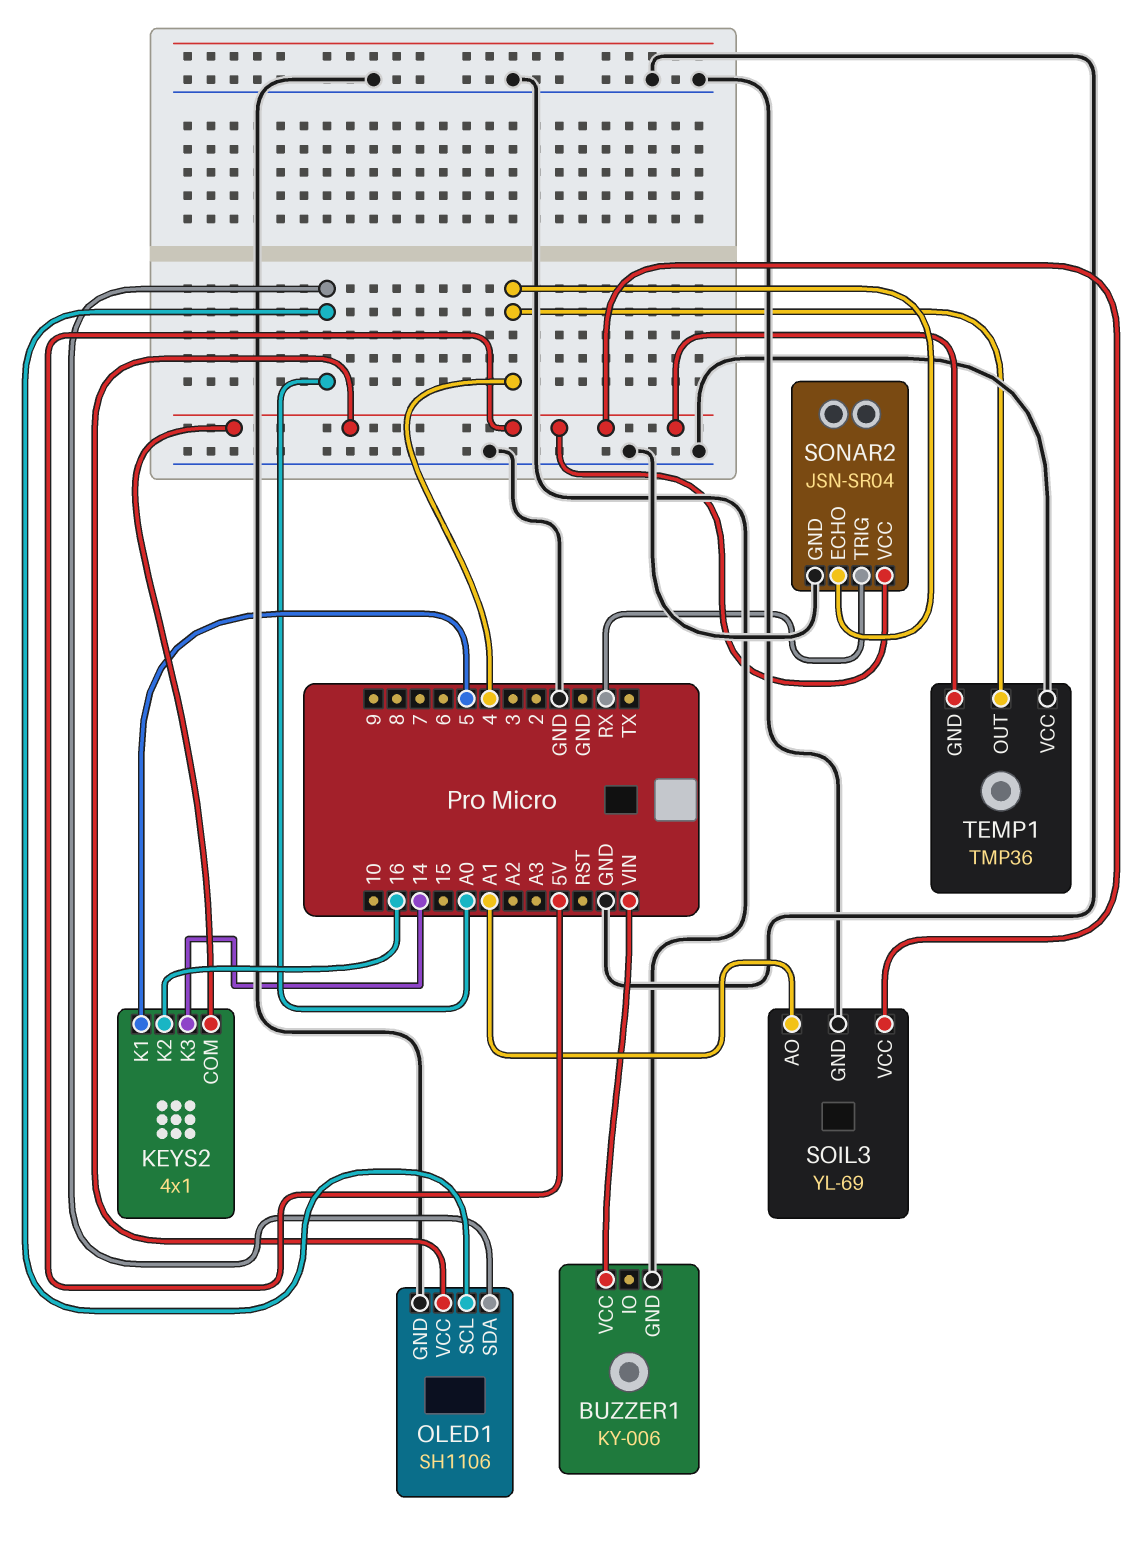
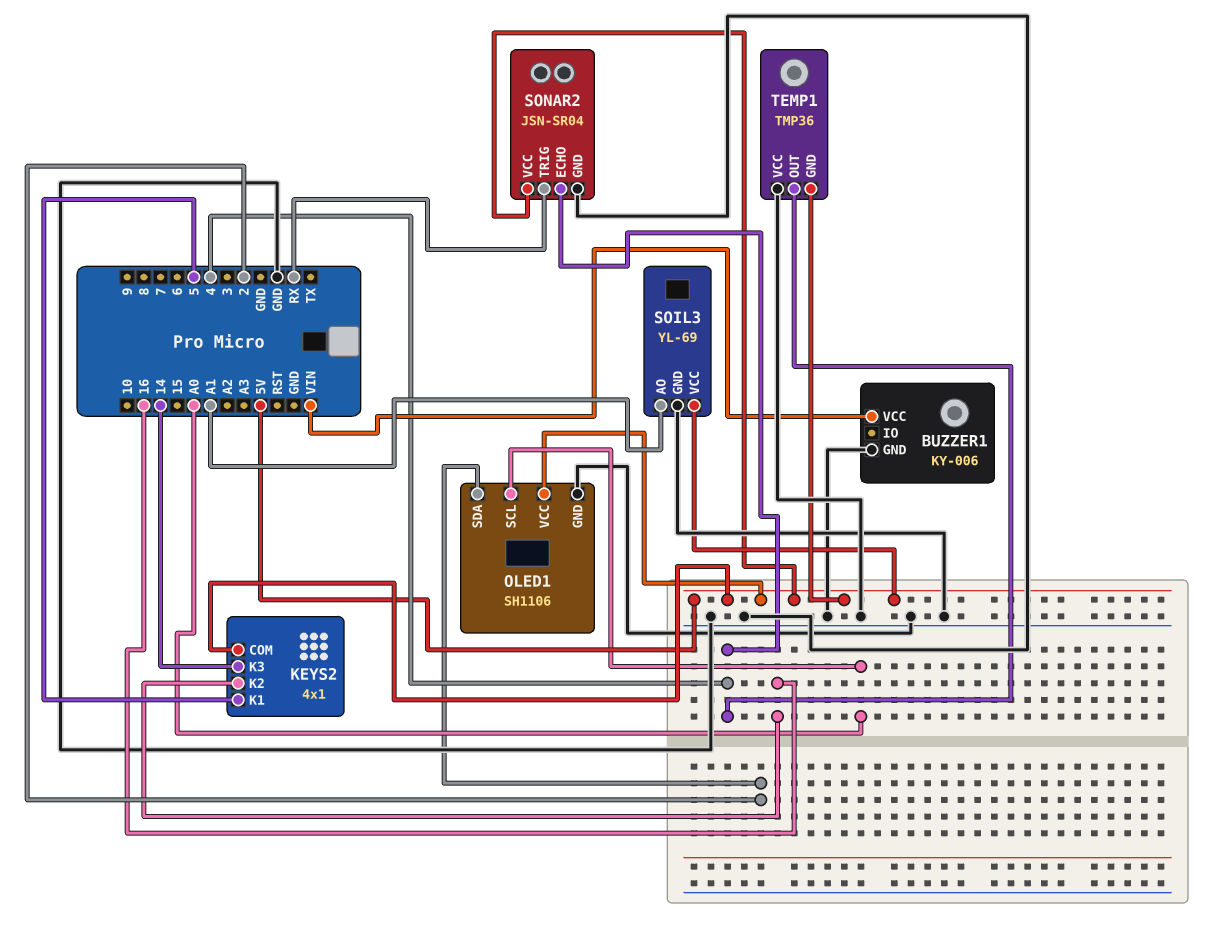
OLED1 pin SDA: A0 -> 2

